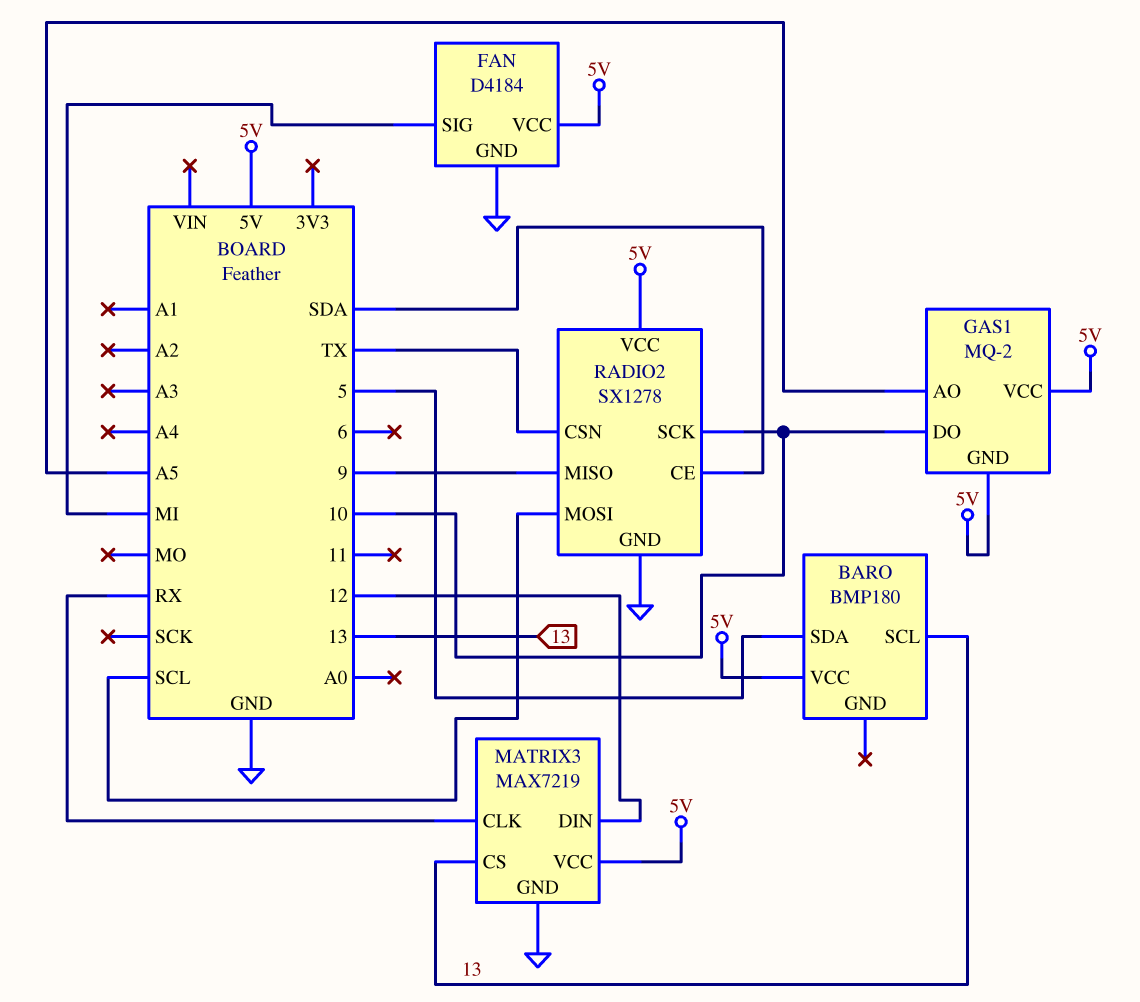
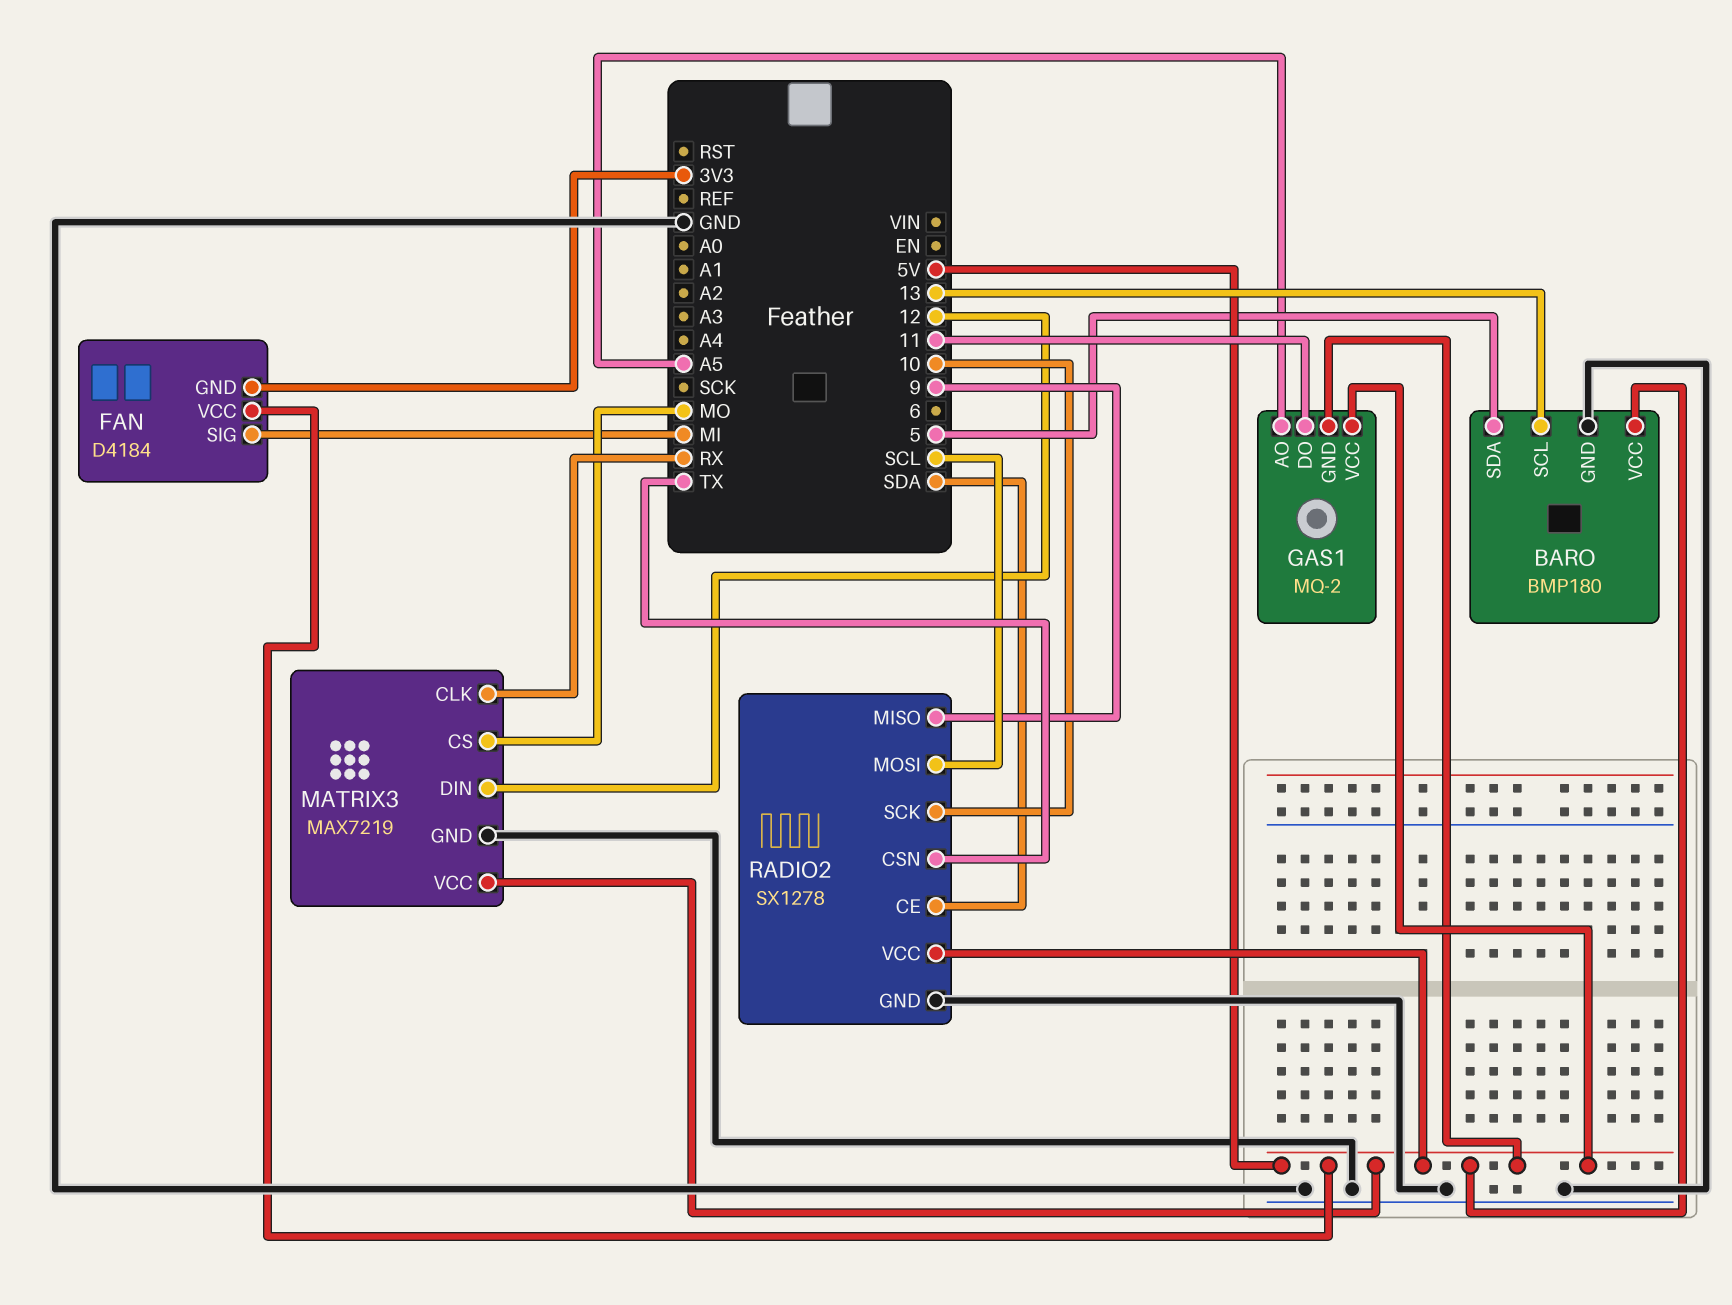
BARO pin GND: none -> GND
FAN pin GND: GND -> 3V3
GAS1 pin DO: 10 -> 11
MATRIX3 pin CS: 13 -> MO

